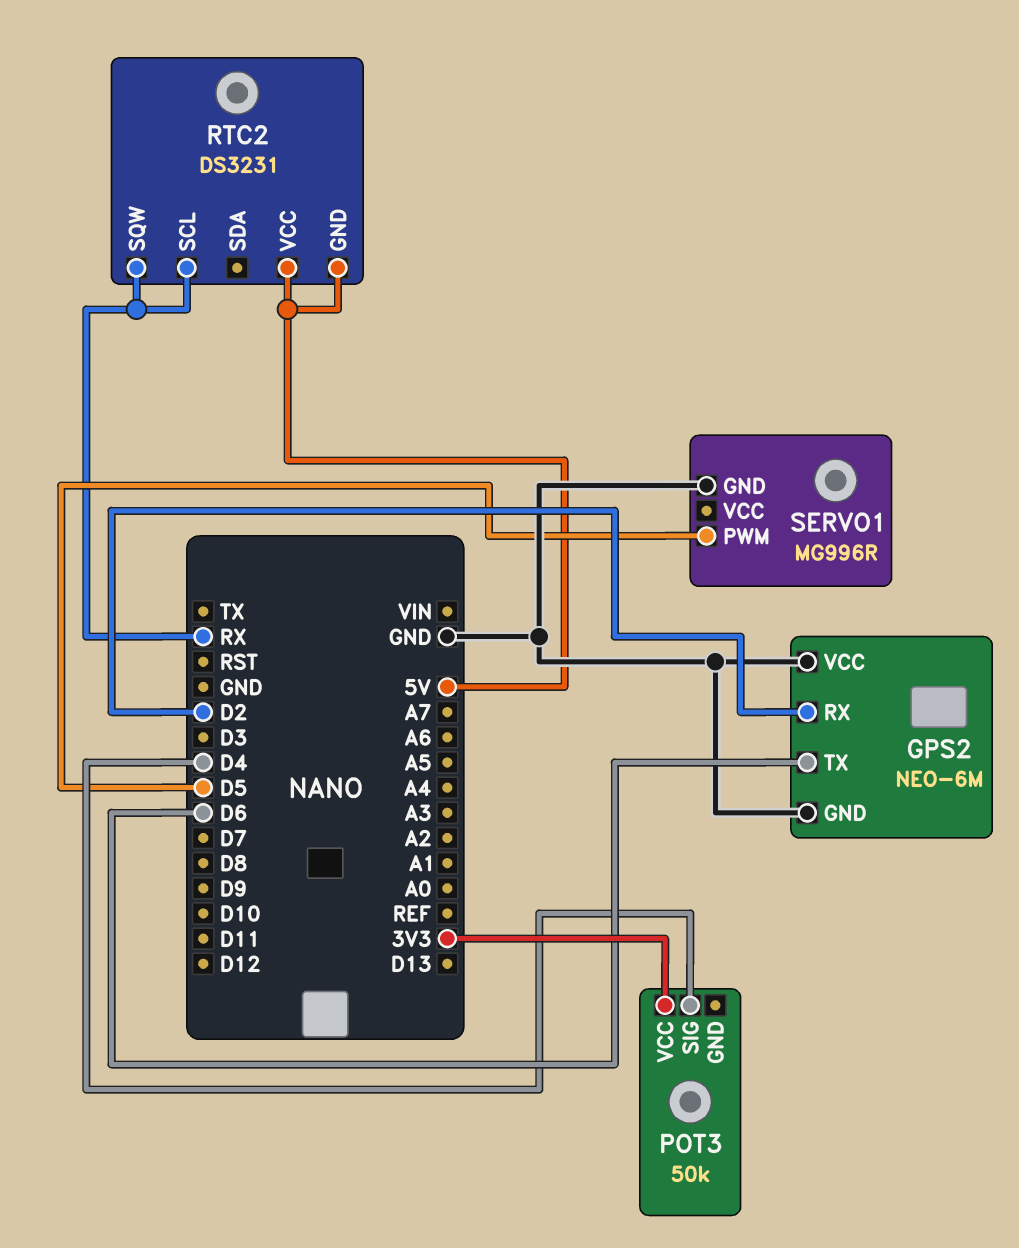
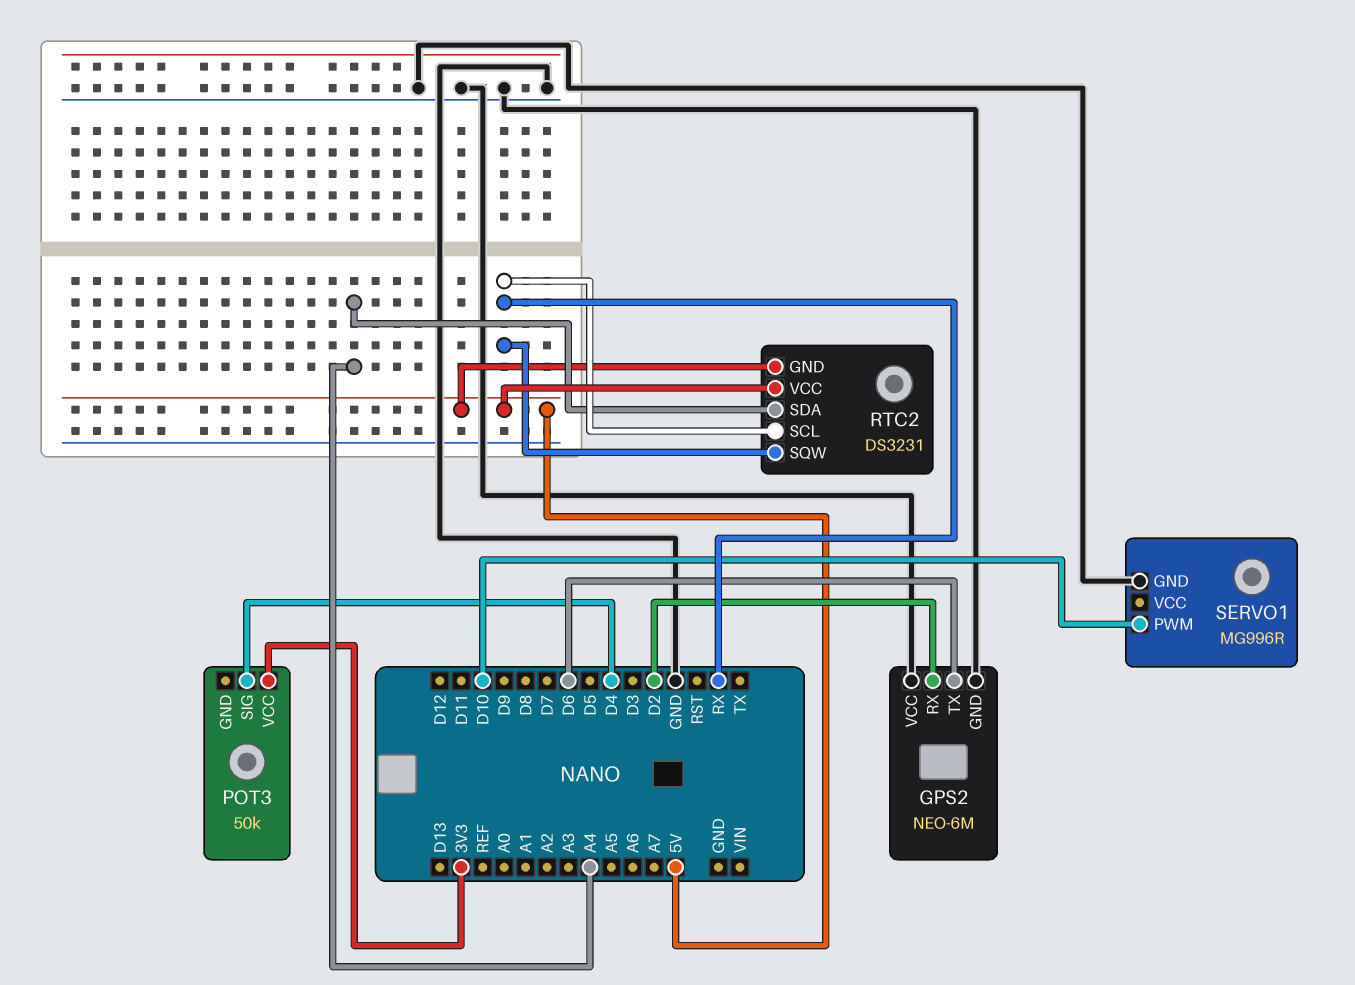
RTC2 pin SDA: none -> A4
SERVO1 pin PWM: D5 -> D10

